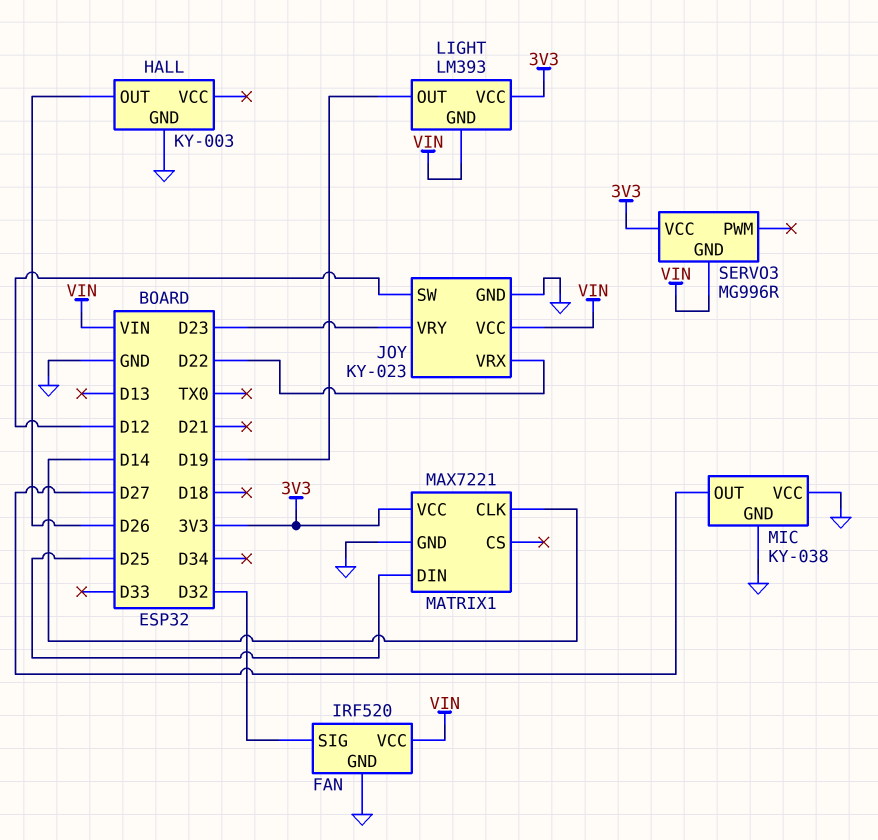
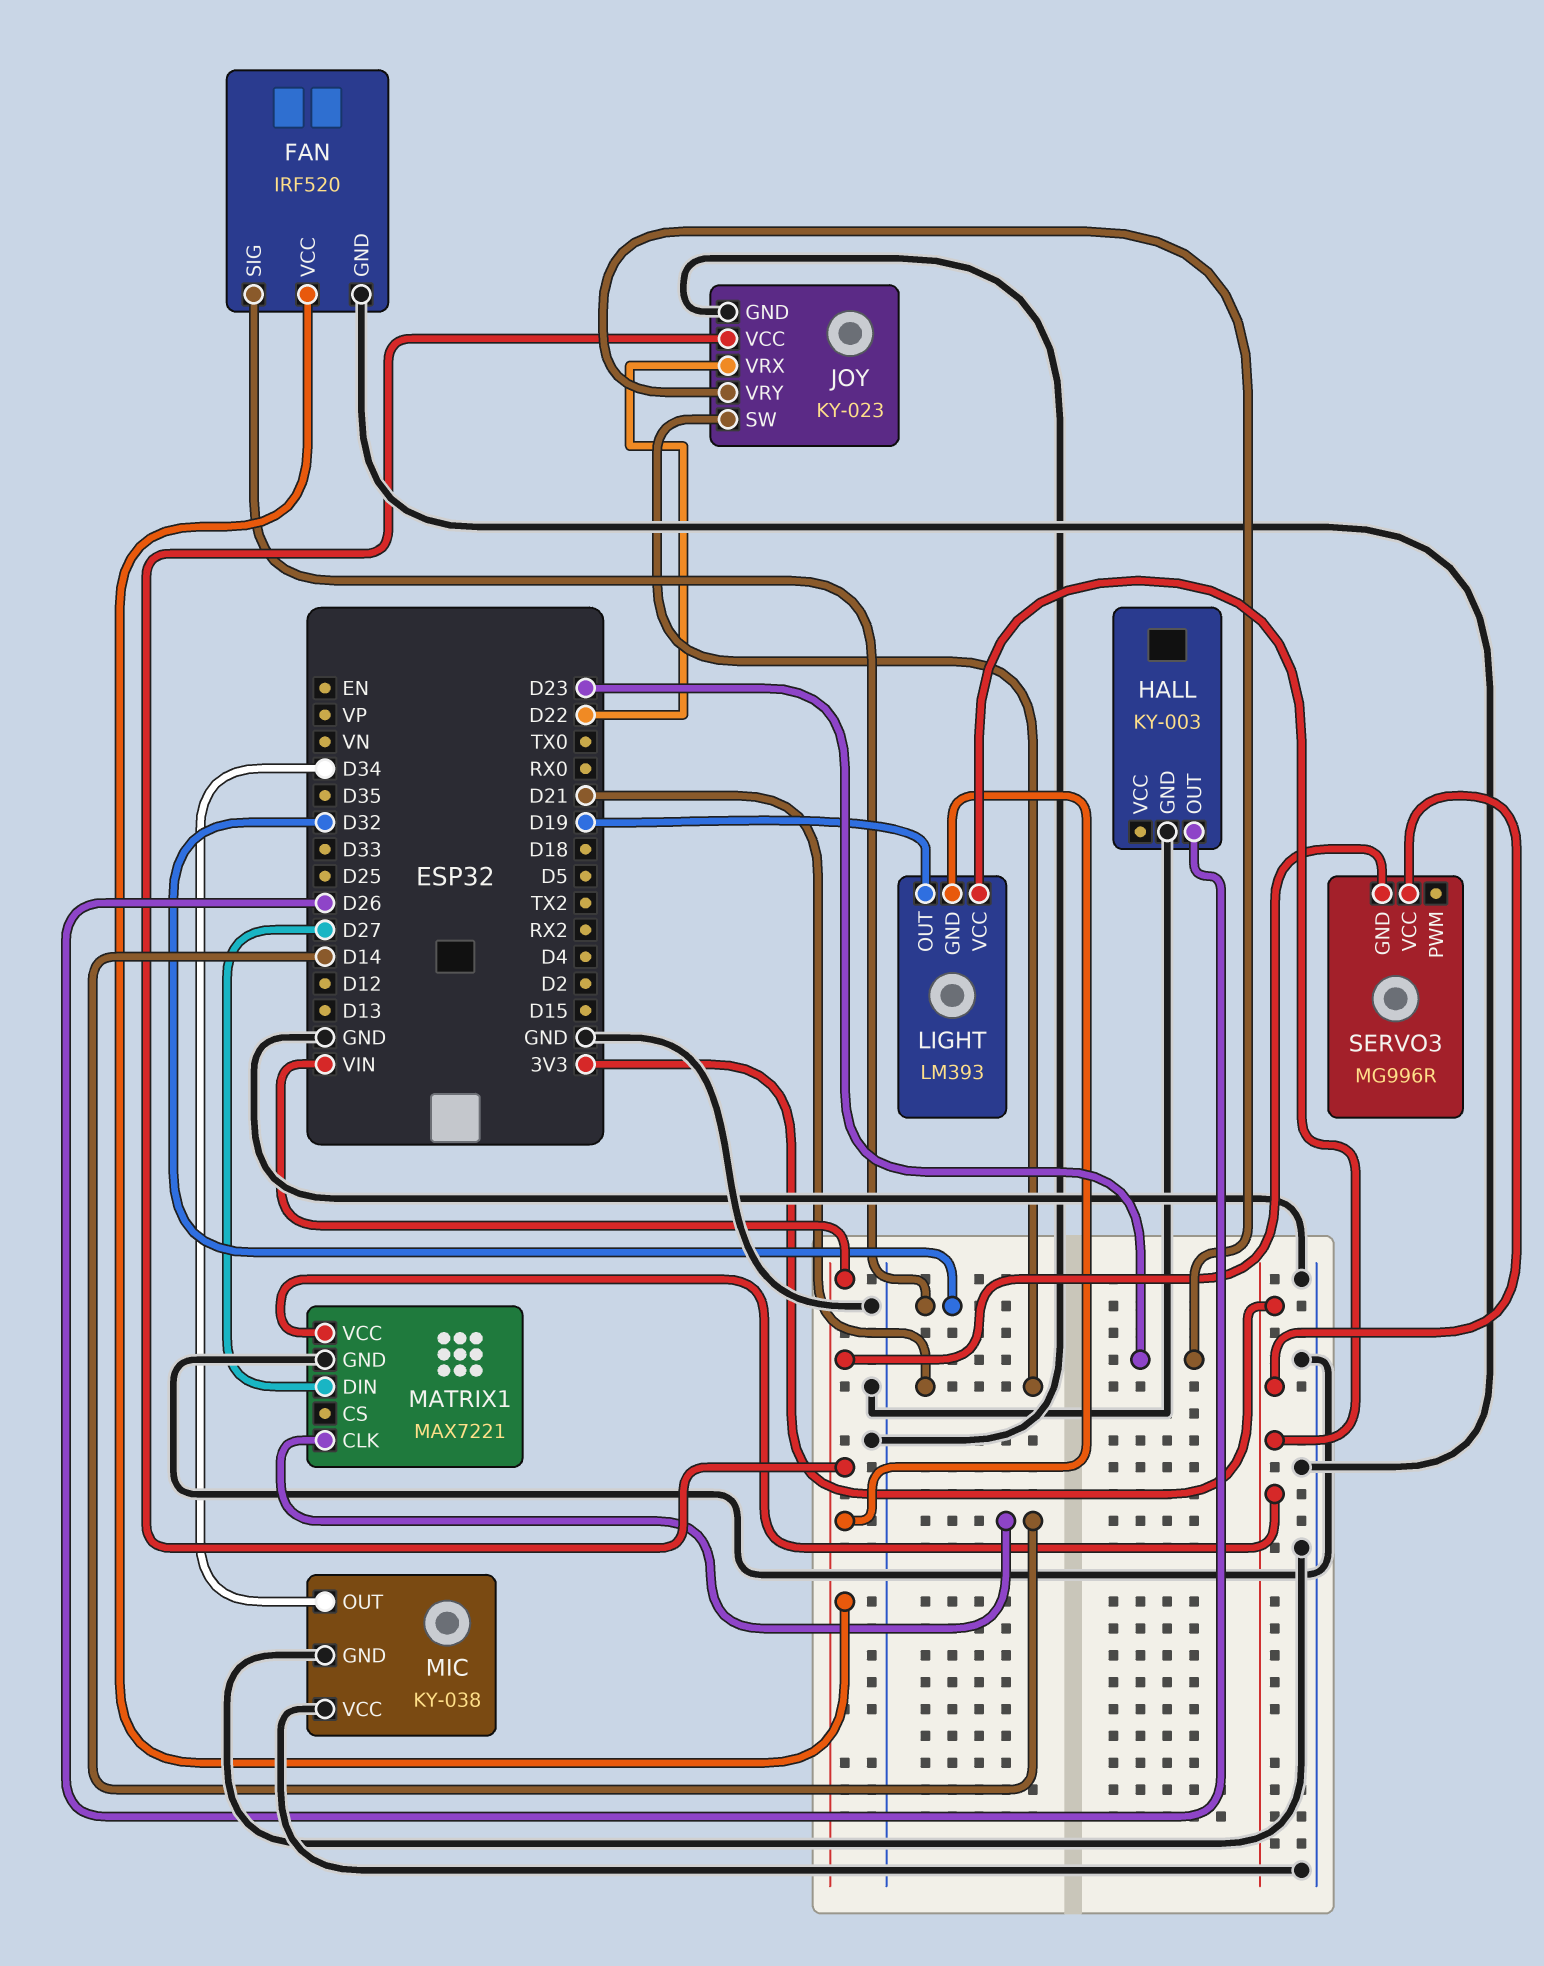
JOY pin SW: D12 -> D21
MATRIX1 pin DIN: D25 -> D27
MIC pin OUT: D27 -> D34

